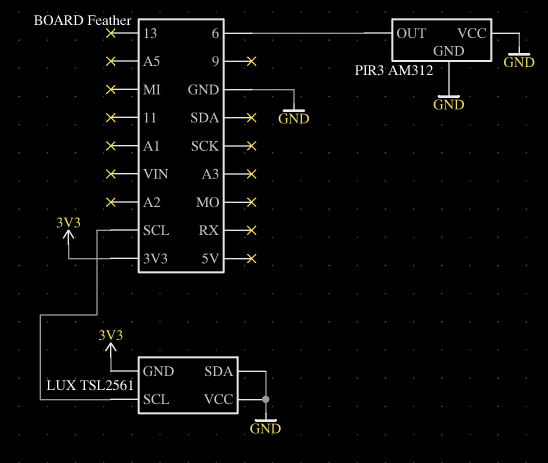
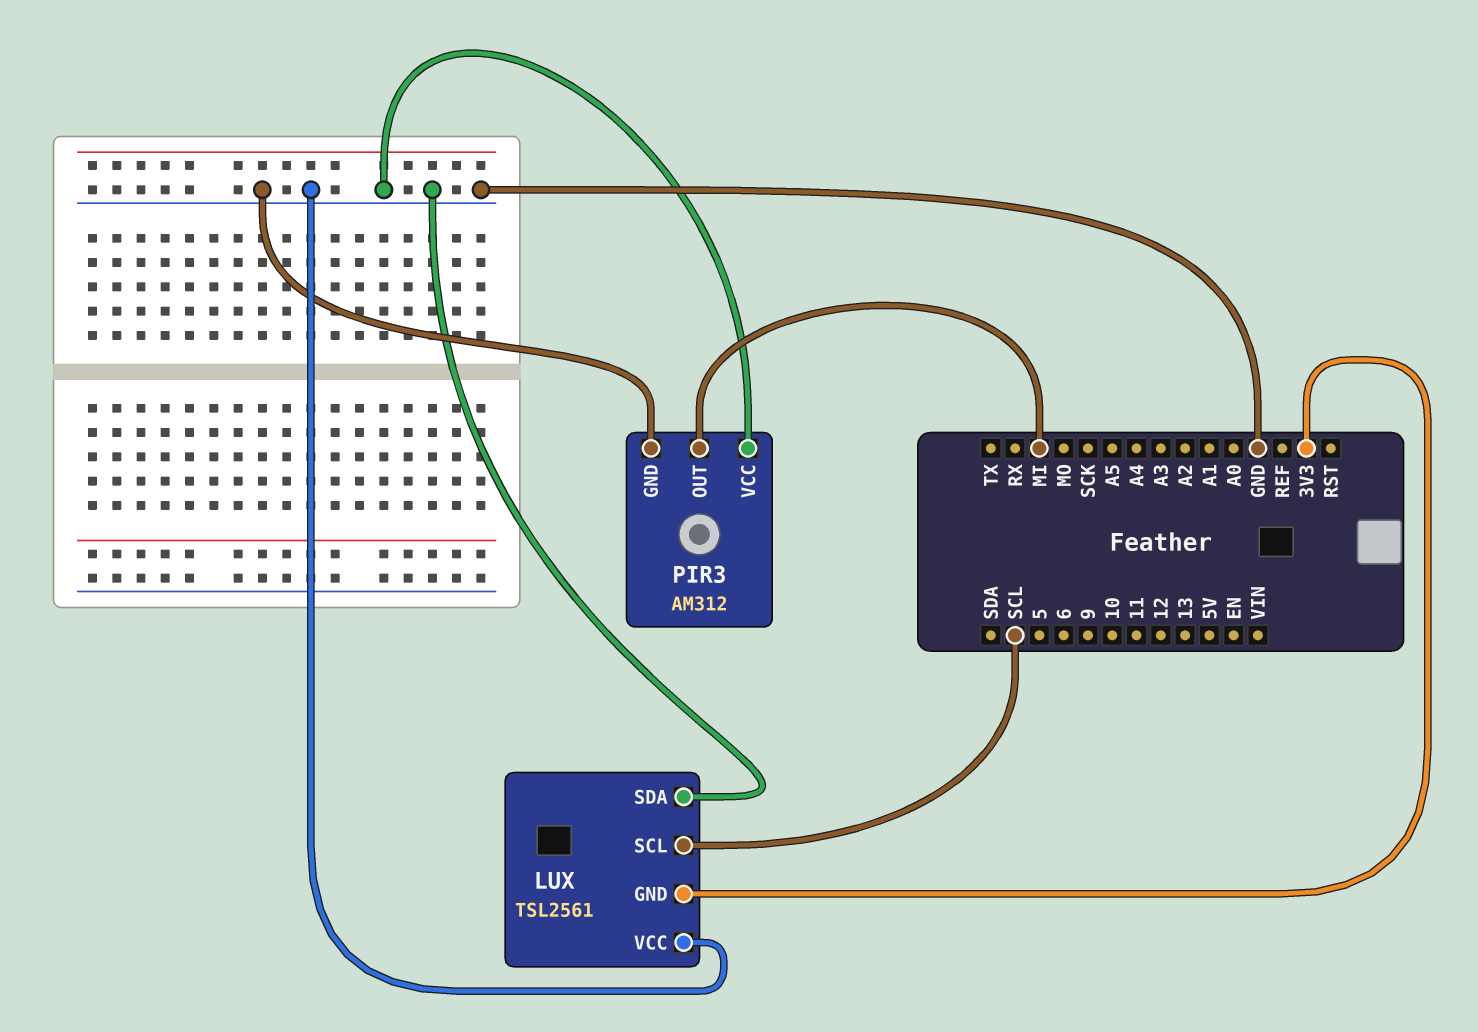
PIR3 pin OUT: 6 -> MI

